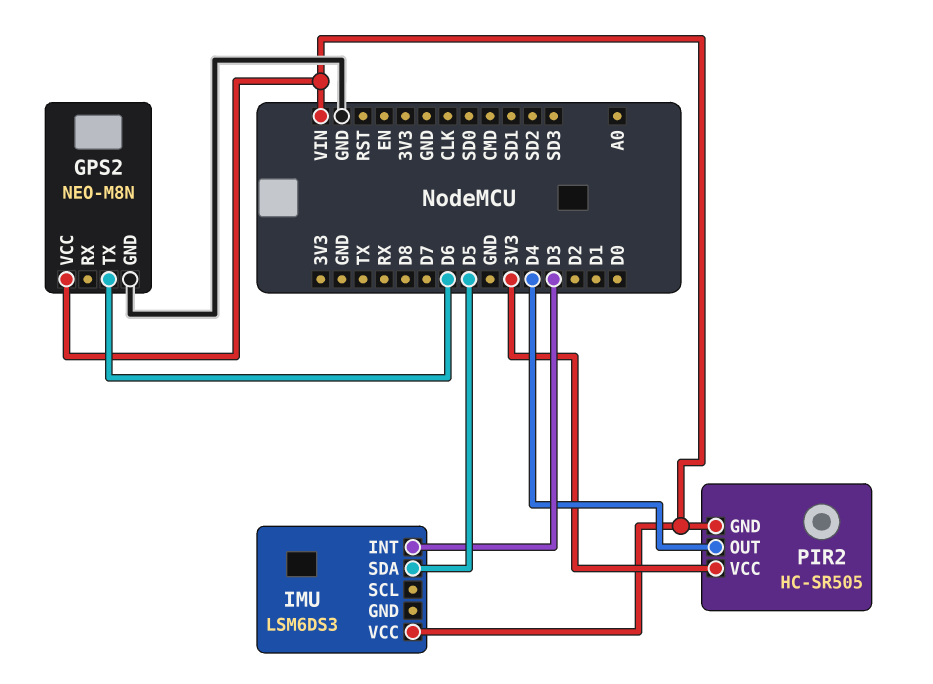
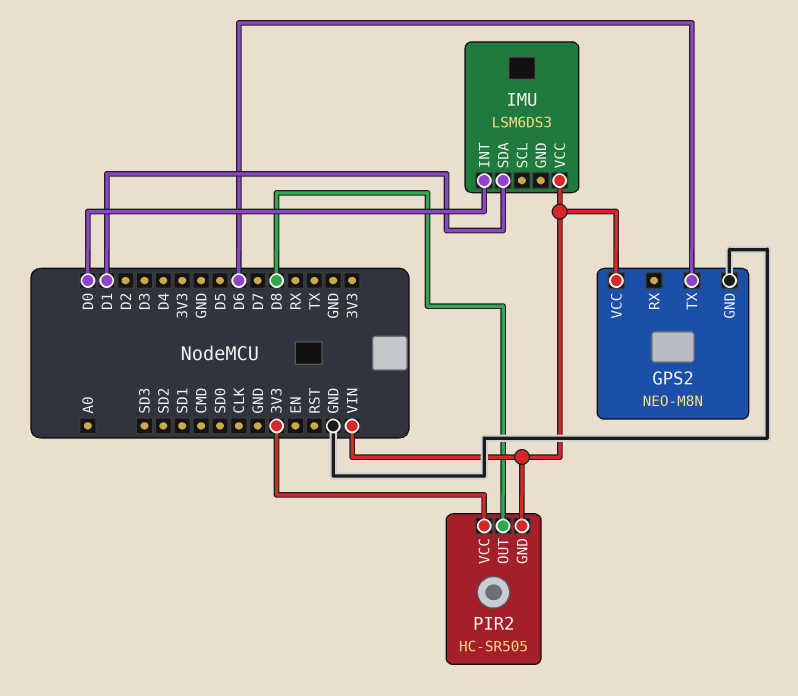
IMU pin INT: D3 -> D0
IMU pin SDA: D5 -> D1
PIR2 pin OUT: D4 -> D8

